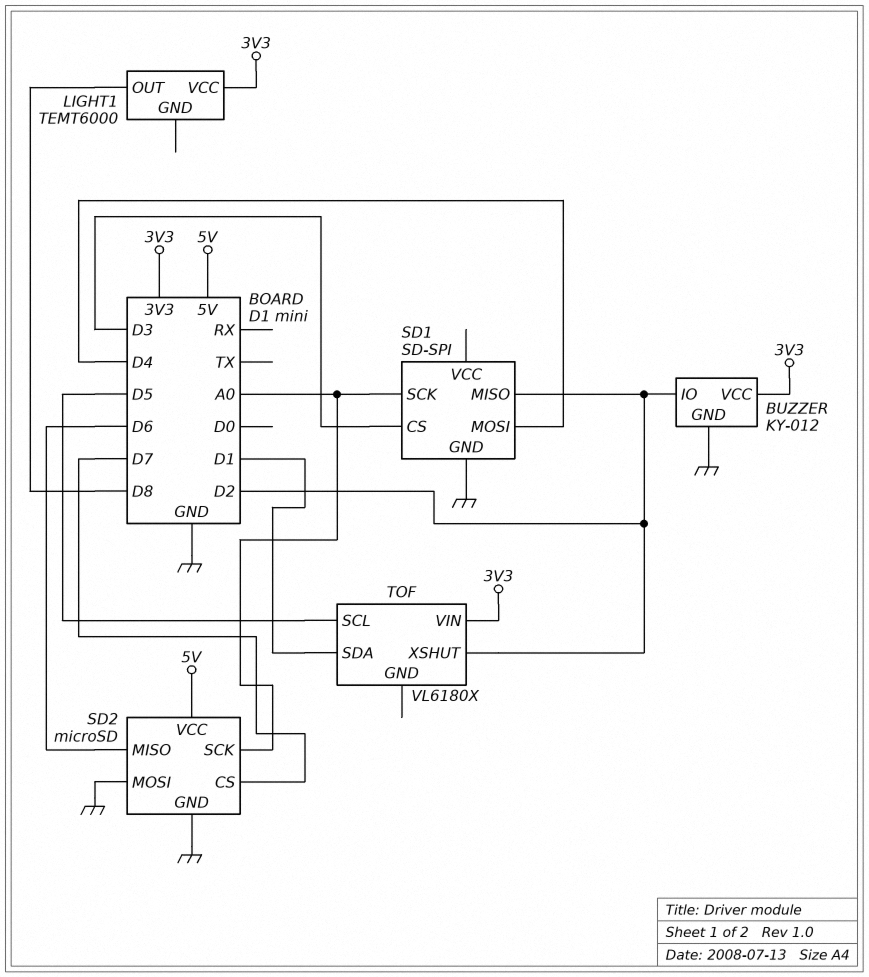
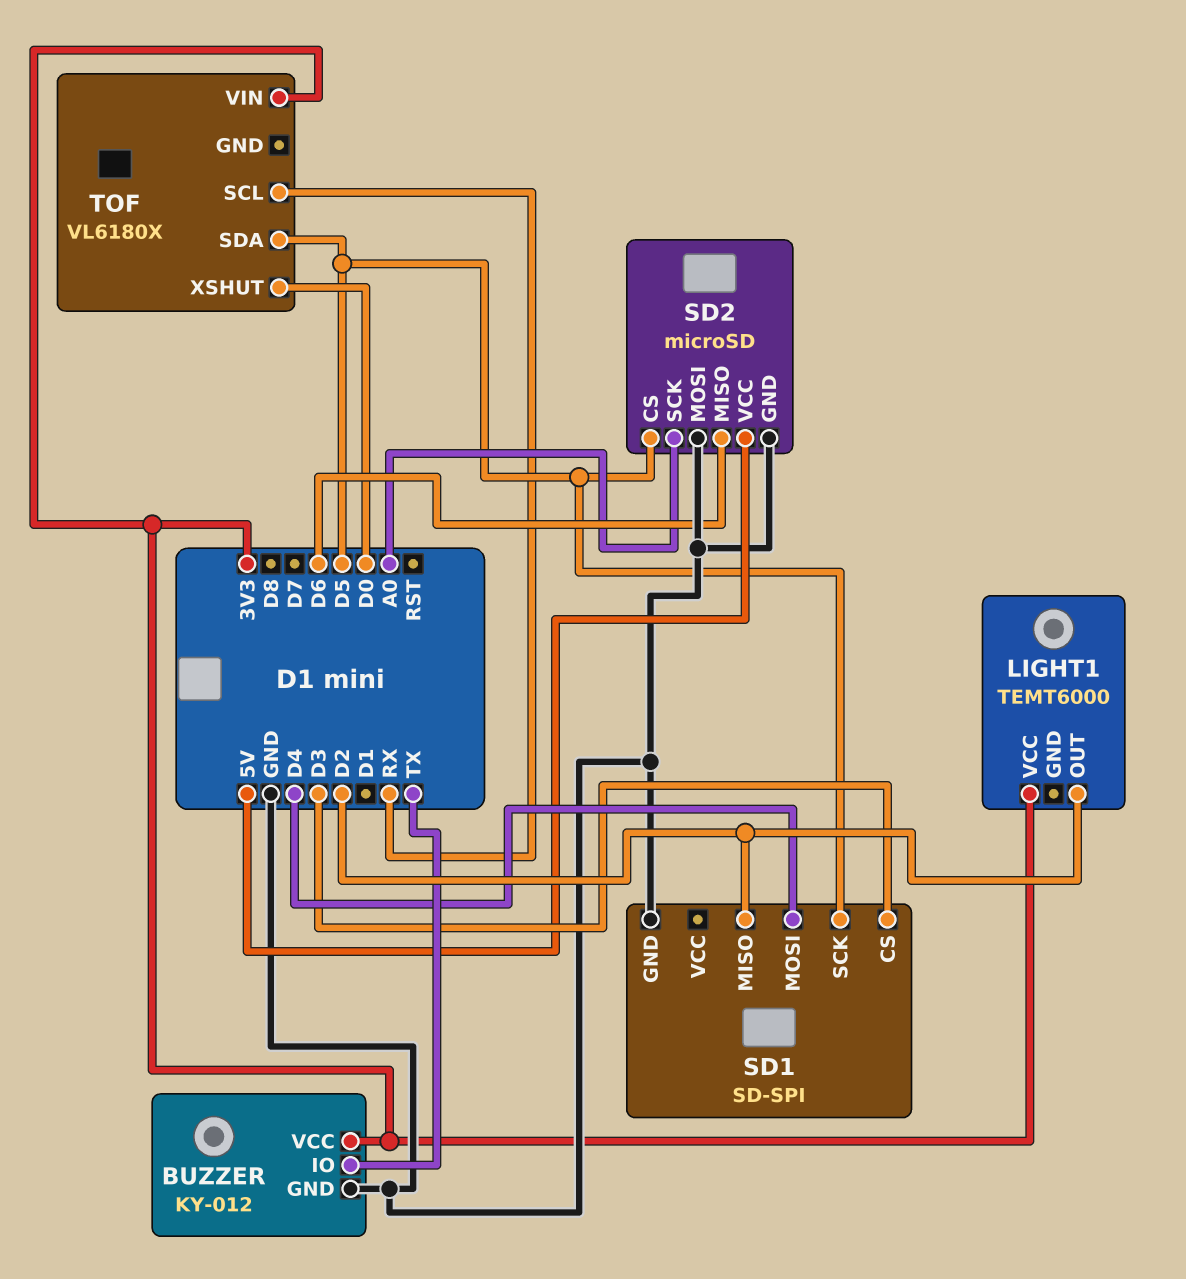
BUZZER pin IO: D2 -> TX
LIGHT1 pin OUT: D8 -> D2
SD1 pin SCK: A0 -> D5
SD2 pin CS: D7 -> D5
TOF pin SCL: D5 -> RX
TOF pin SDA: D1 -> D5
TOF pin XSHUT: D2 -> D0

